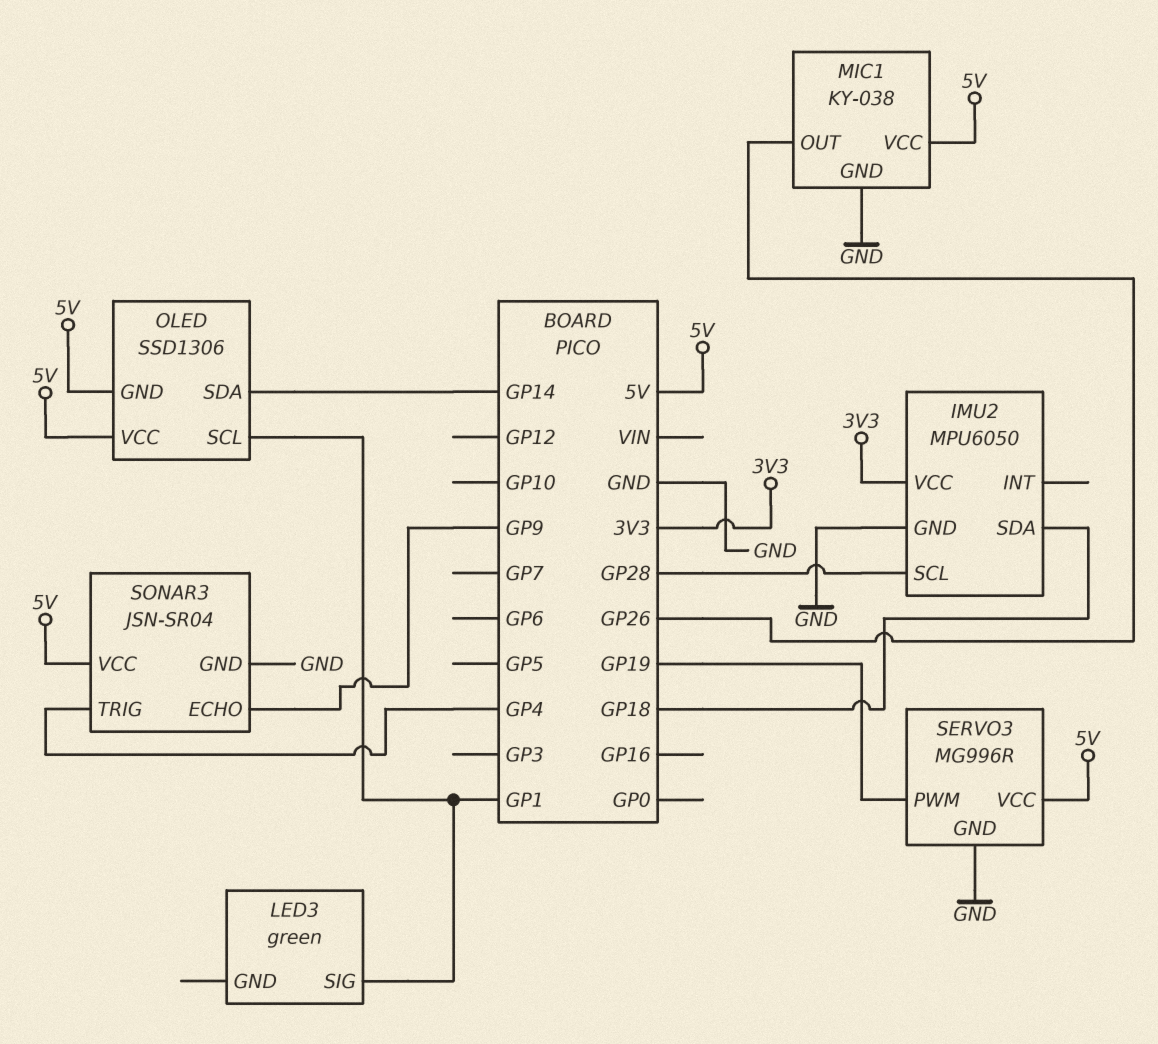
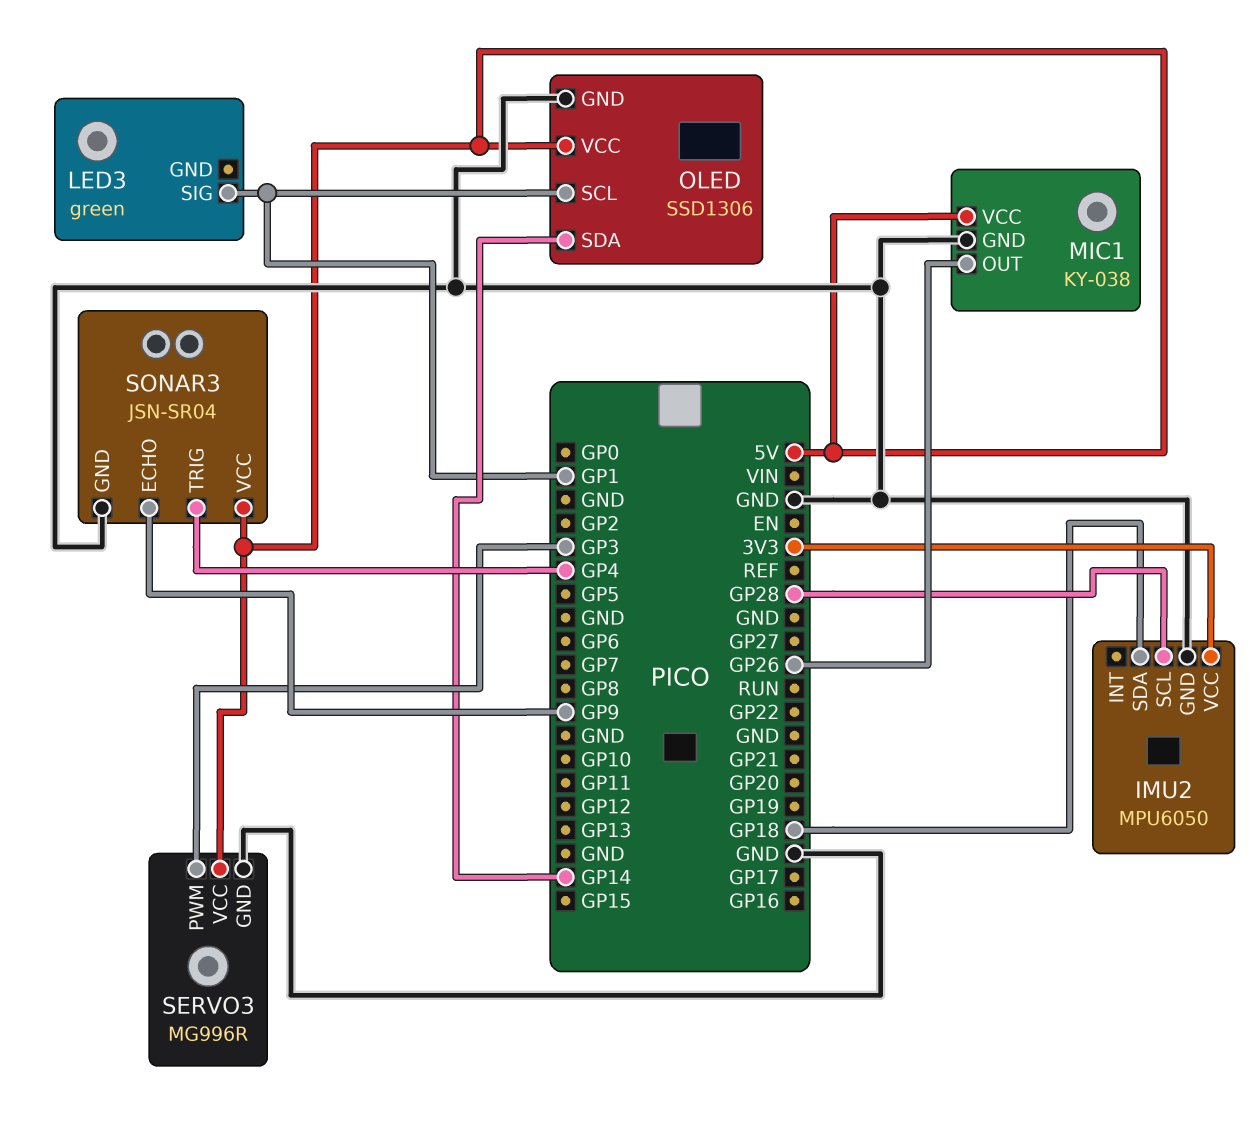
OLED pin GND: 5V -> GND
SERVO3 pin PWM: GP19 -> GP3

